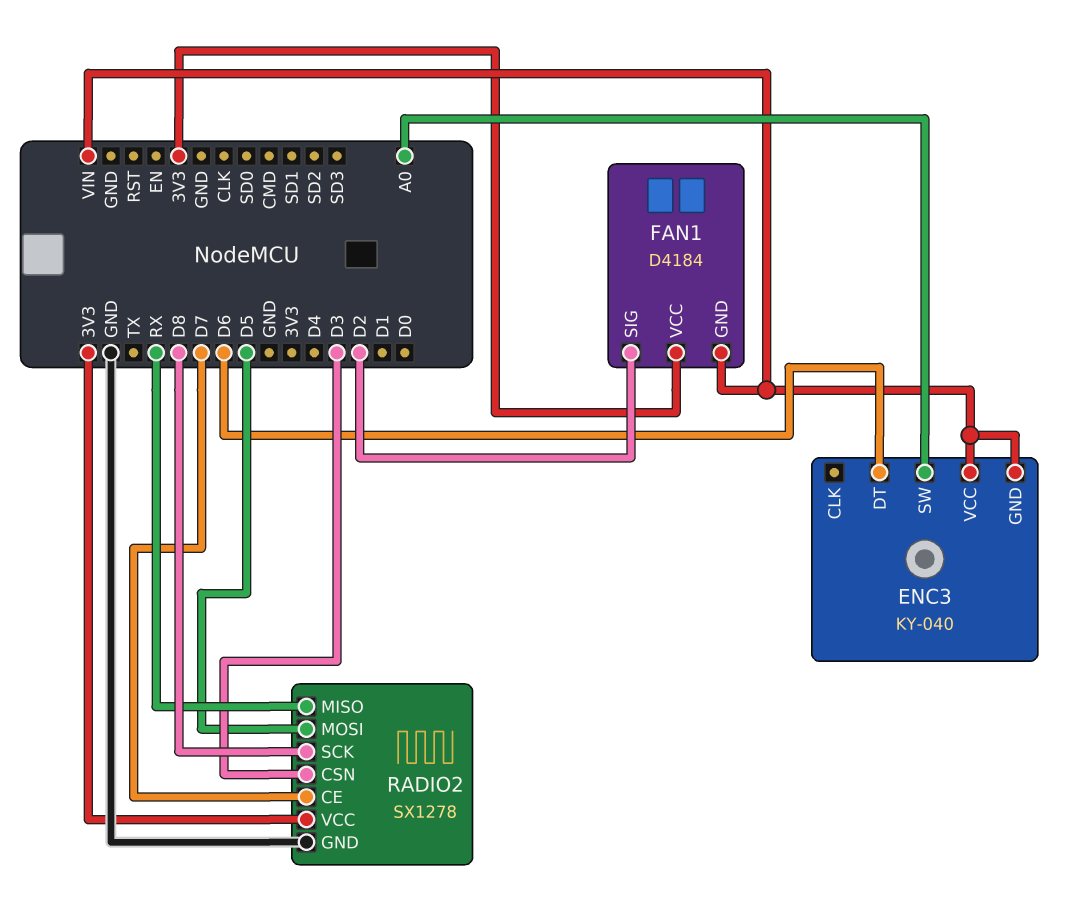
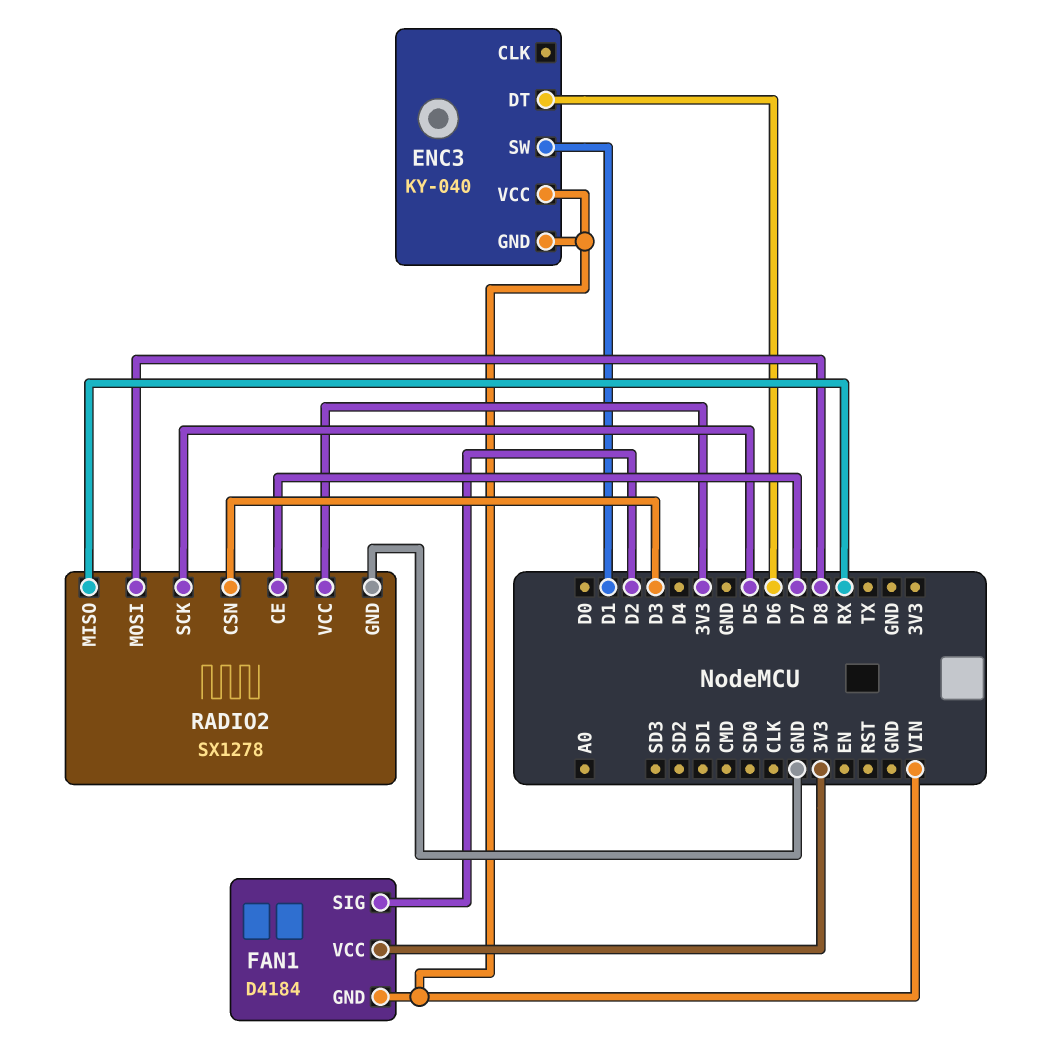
ENC3 pin SW: A0 -> D1
RADIO2 pin MOSI: D5 -> D8
RADIO2 pin SCK: D8 -> D5

